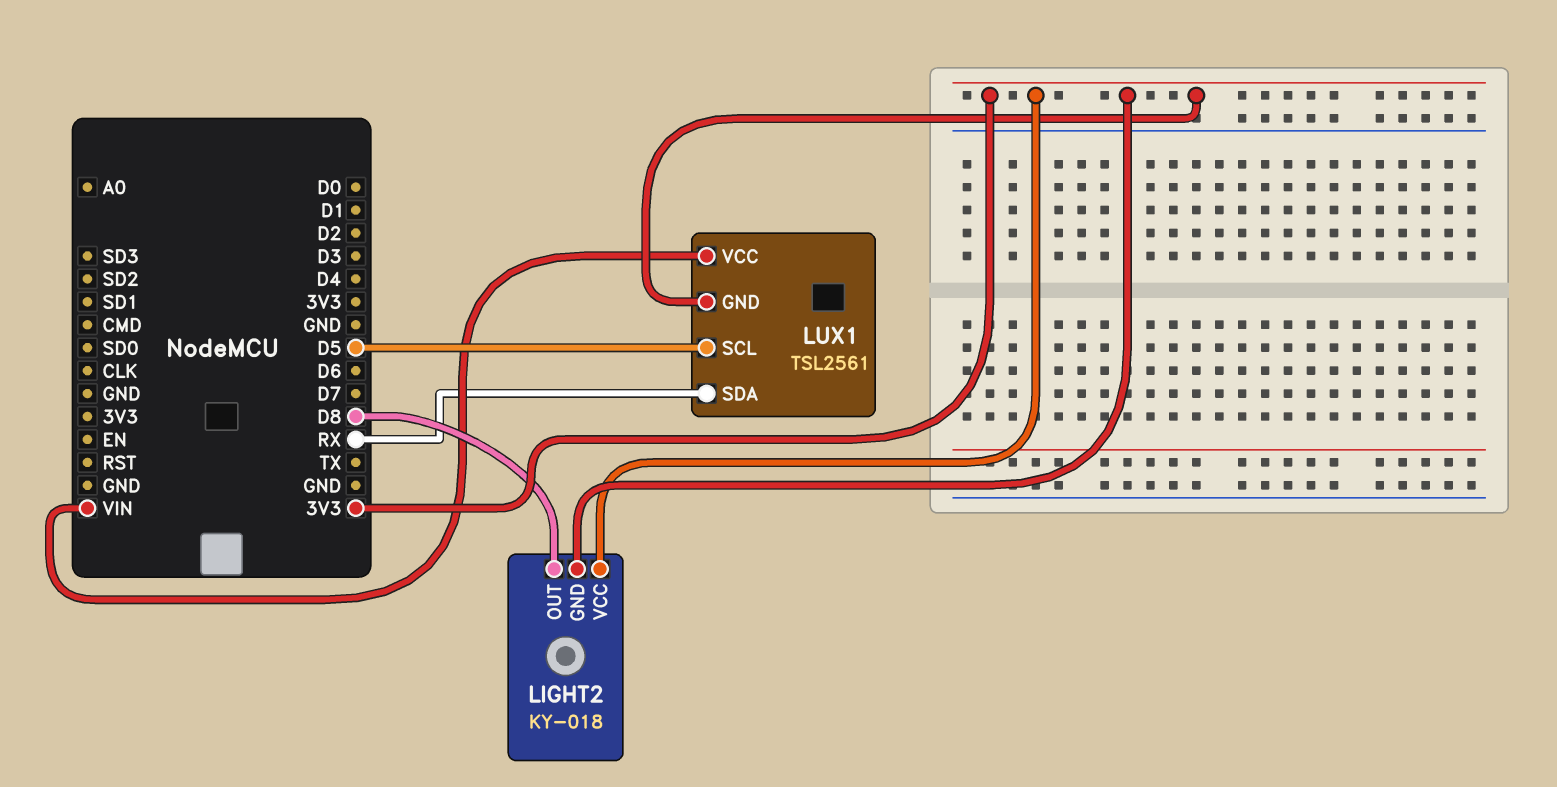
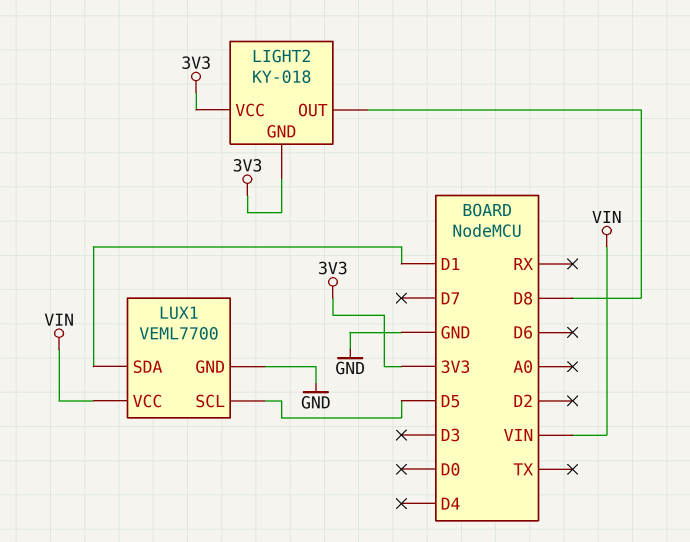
LUX1: TSL2561 -> VEML7700
LUX1 pin GND: 3V3 -> GND
LUX1 pin SDA: RX -> D1

